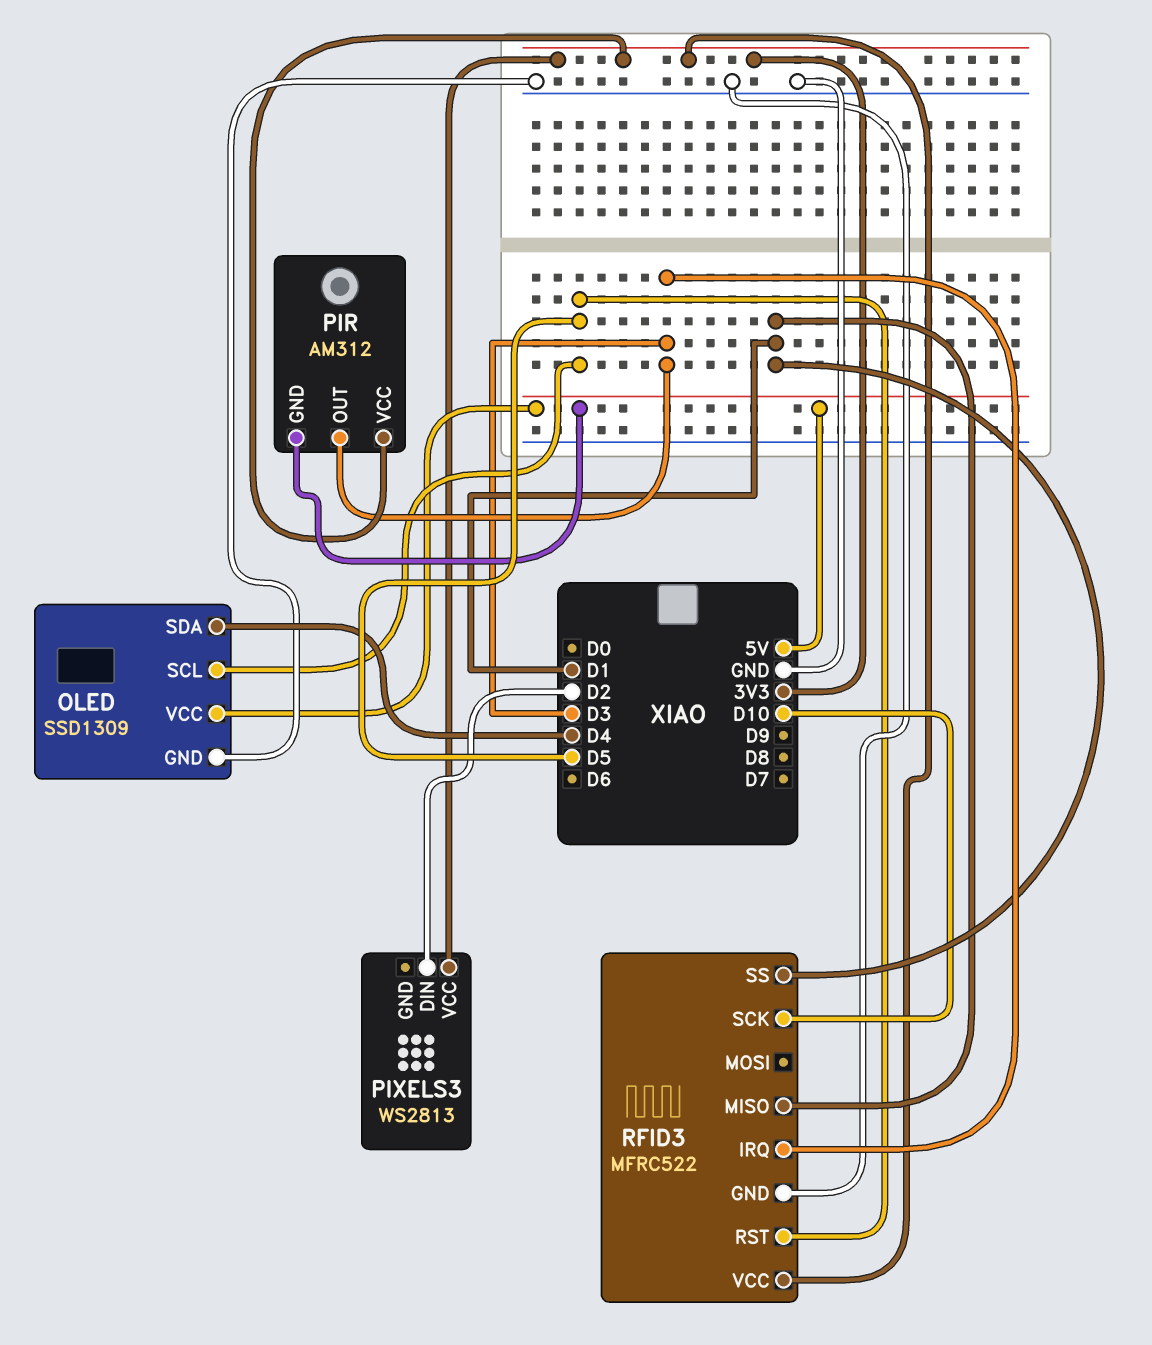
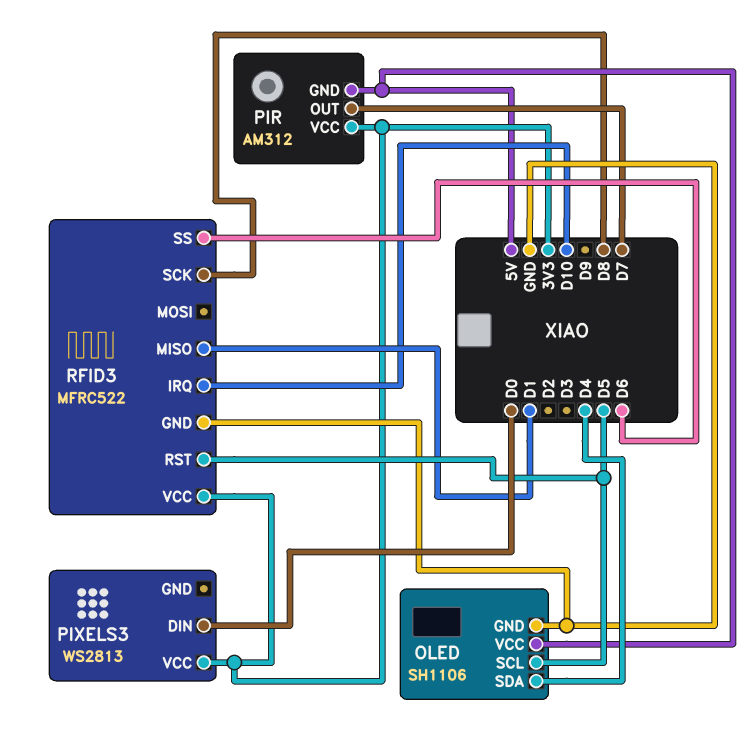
OLED: SSD1309 -> SH1106
PIR pin OUT: D3 -> D7
PIXELS3 pin DIN: D2 -> D0
RFID3 pin IRQ: D3 -> D10
RFID3 pin SCK: D10 -> D8
RFID3 pin SS: D1 -> D6

